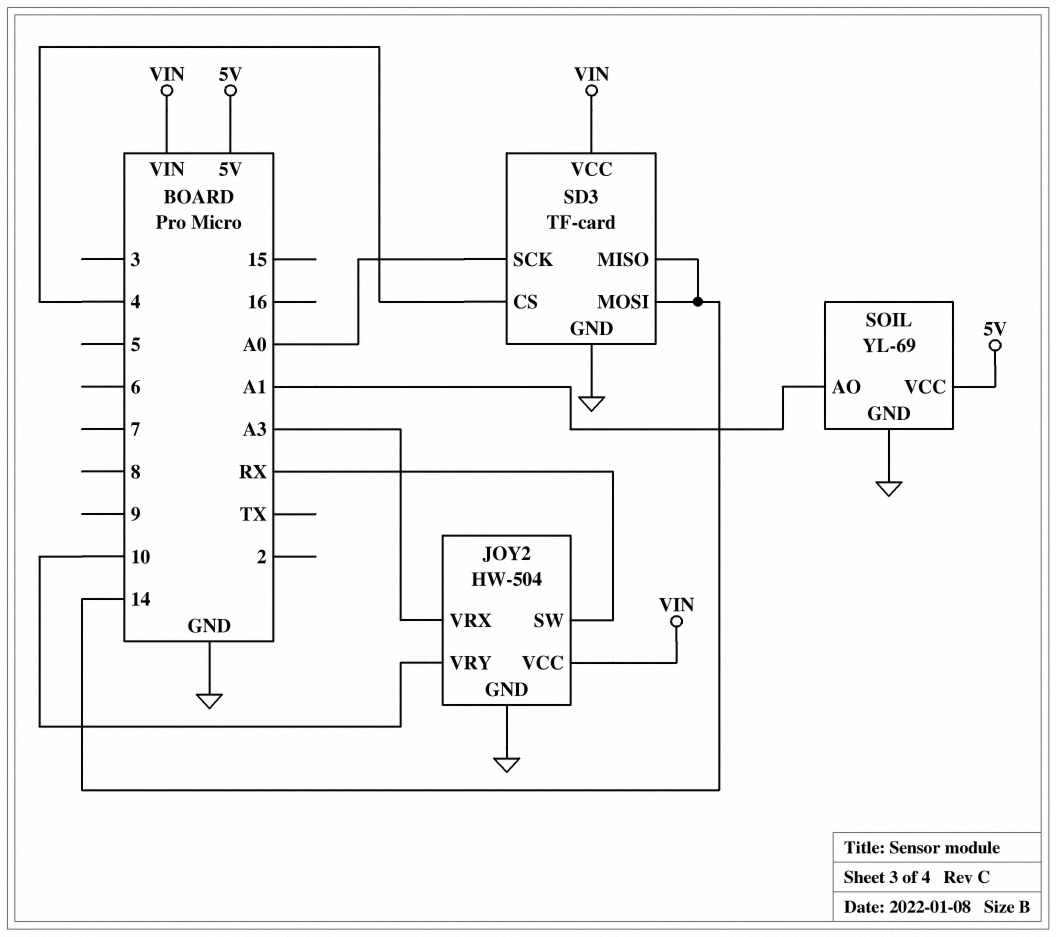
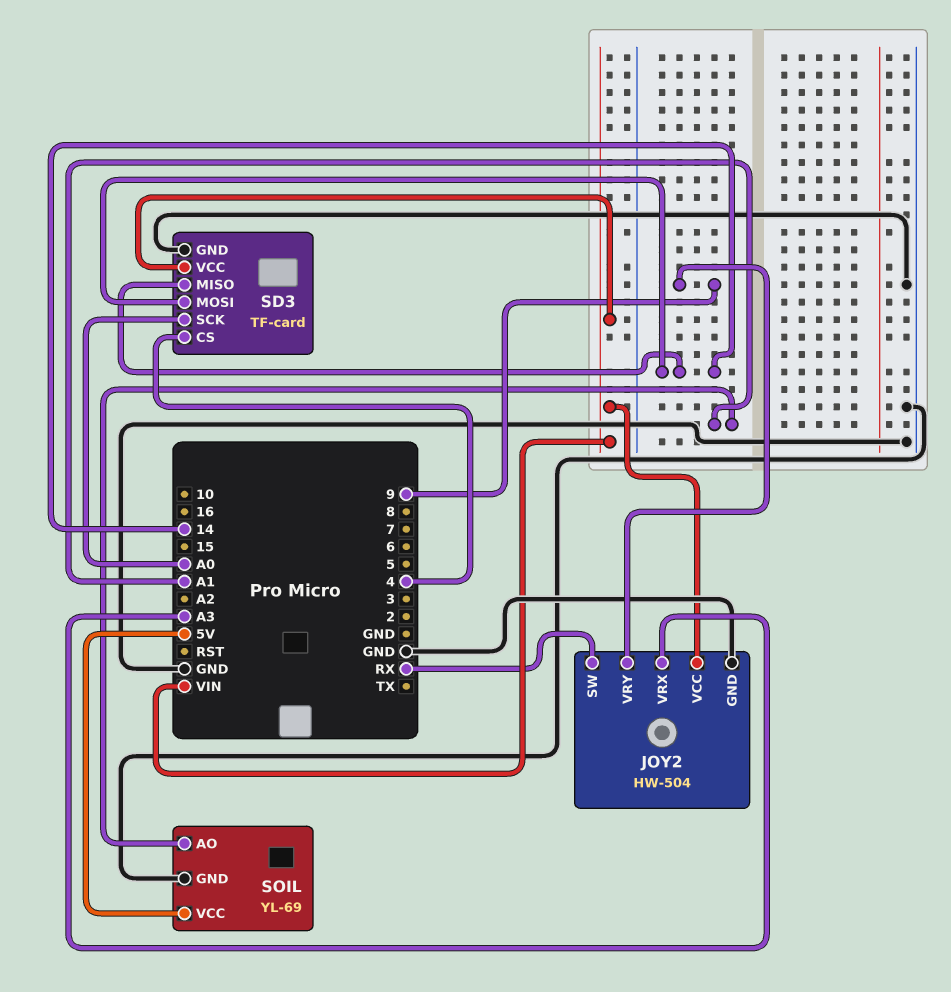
JOY2 pin VRY: 10 -> 9

